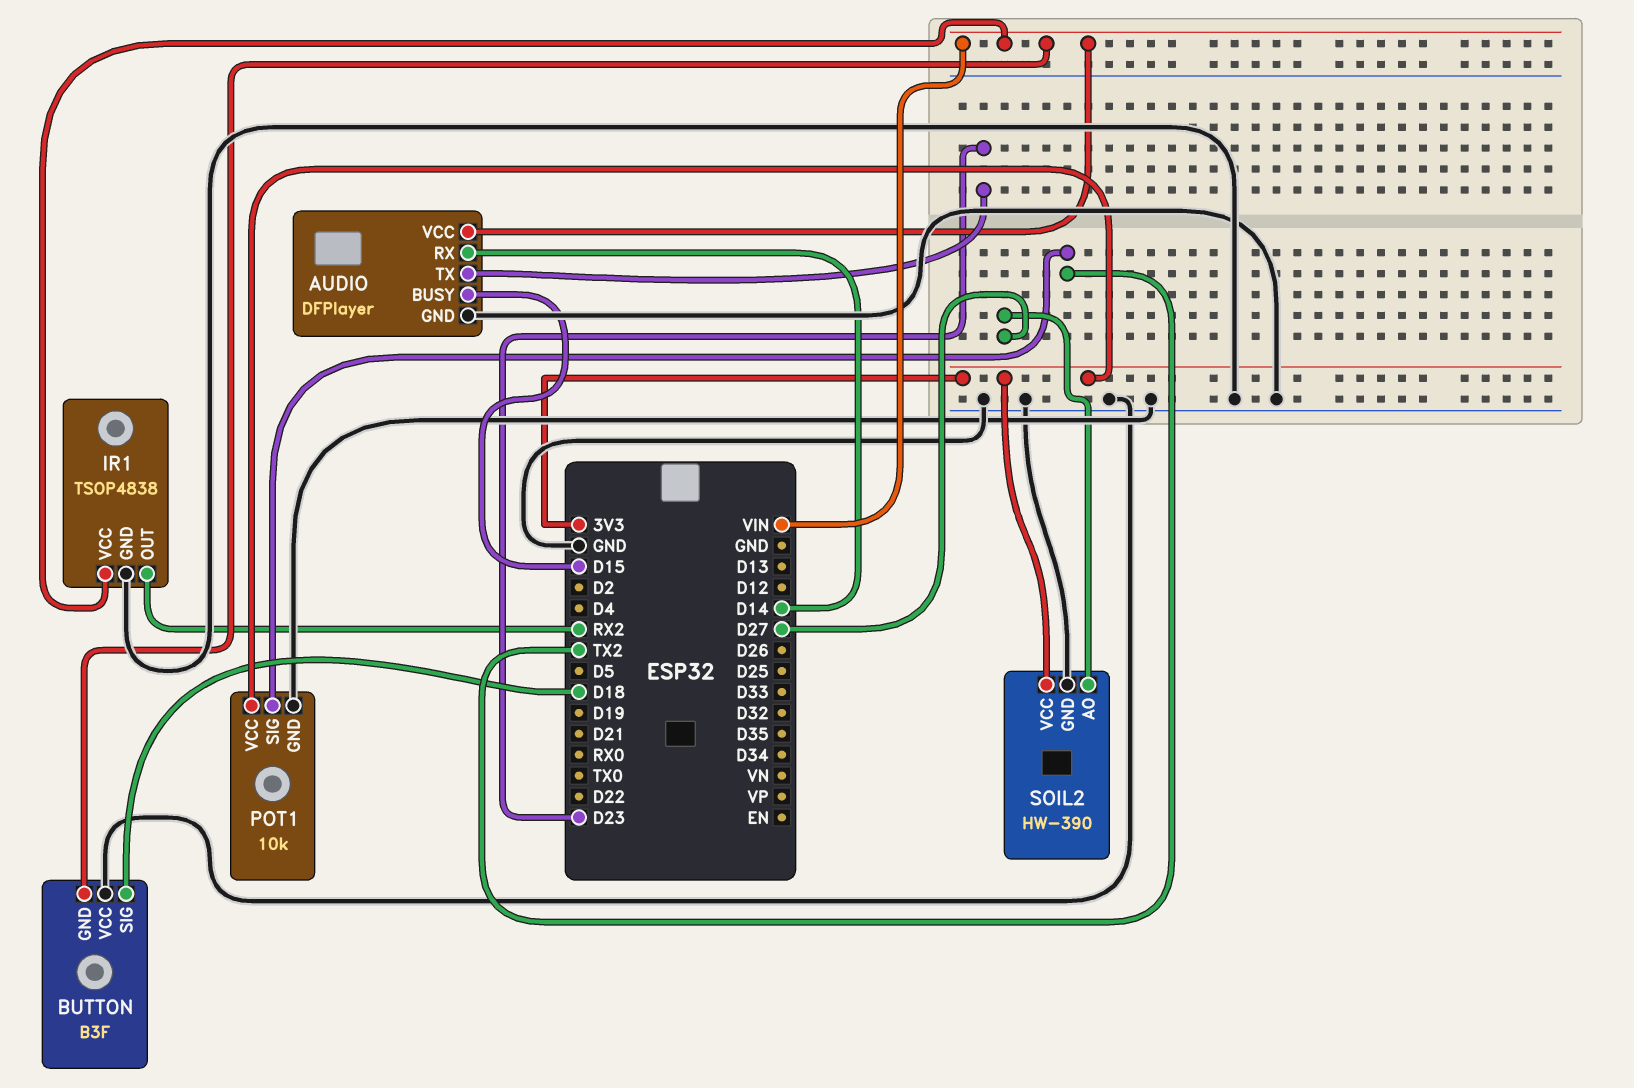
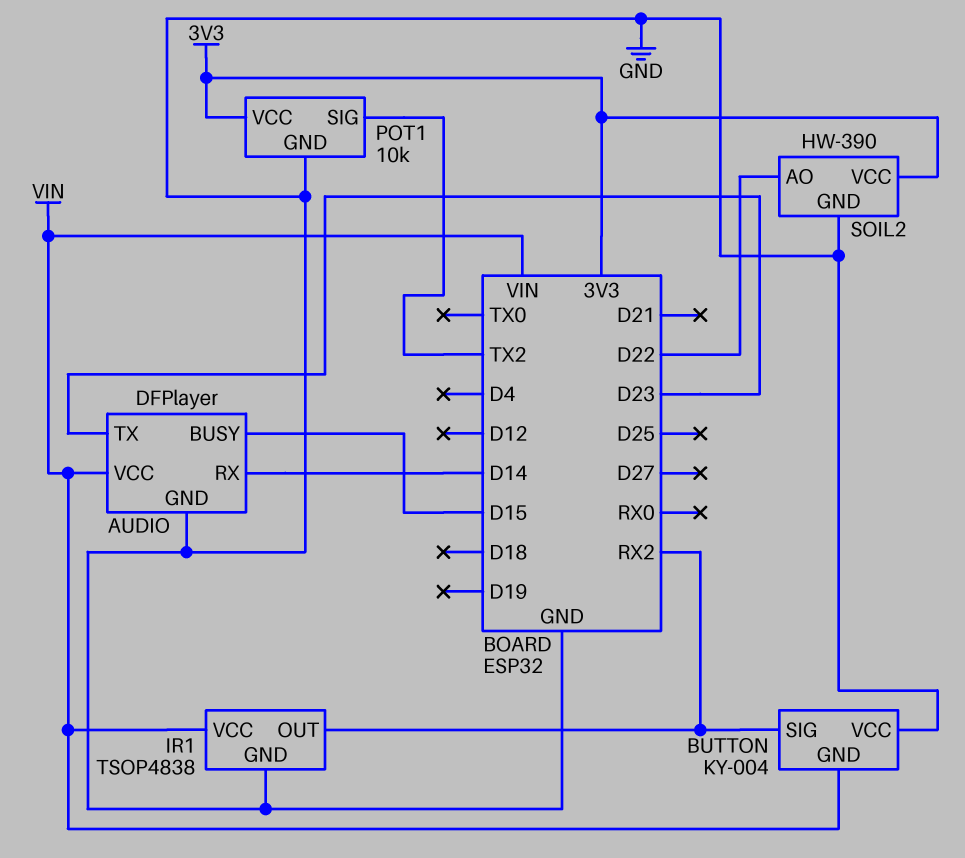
BUTTON: B3F -> KY-004
BUTTON pin SIG: D18 -> RX2
SOIL2 pin AO: D27 -> D22

